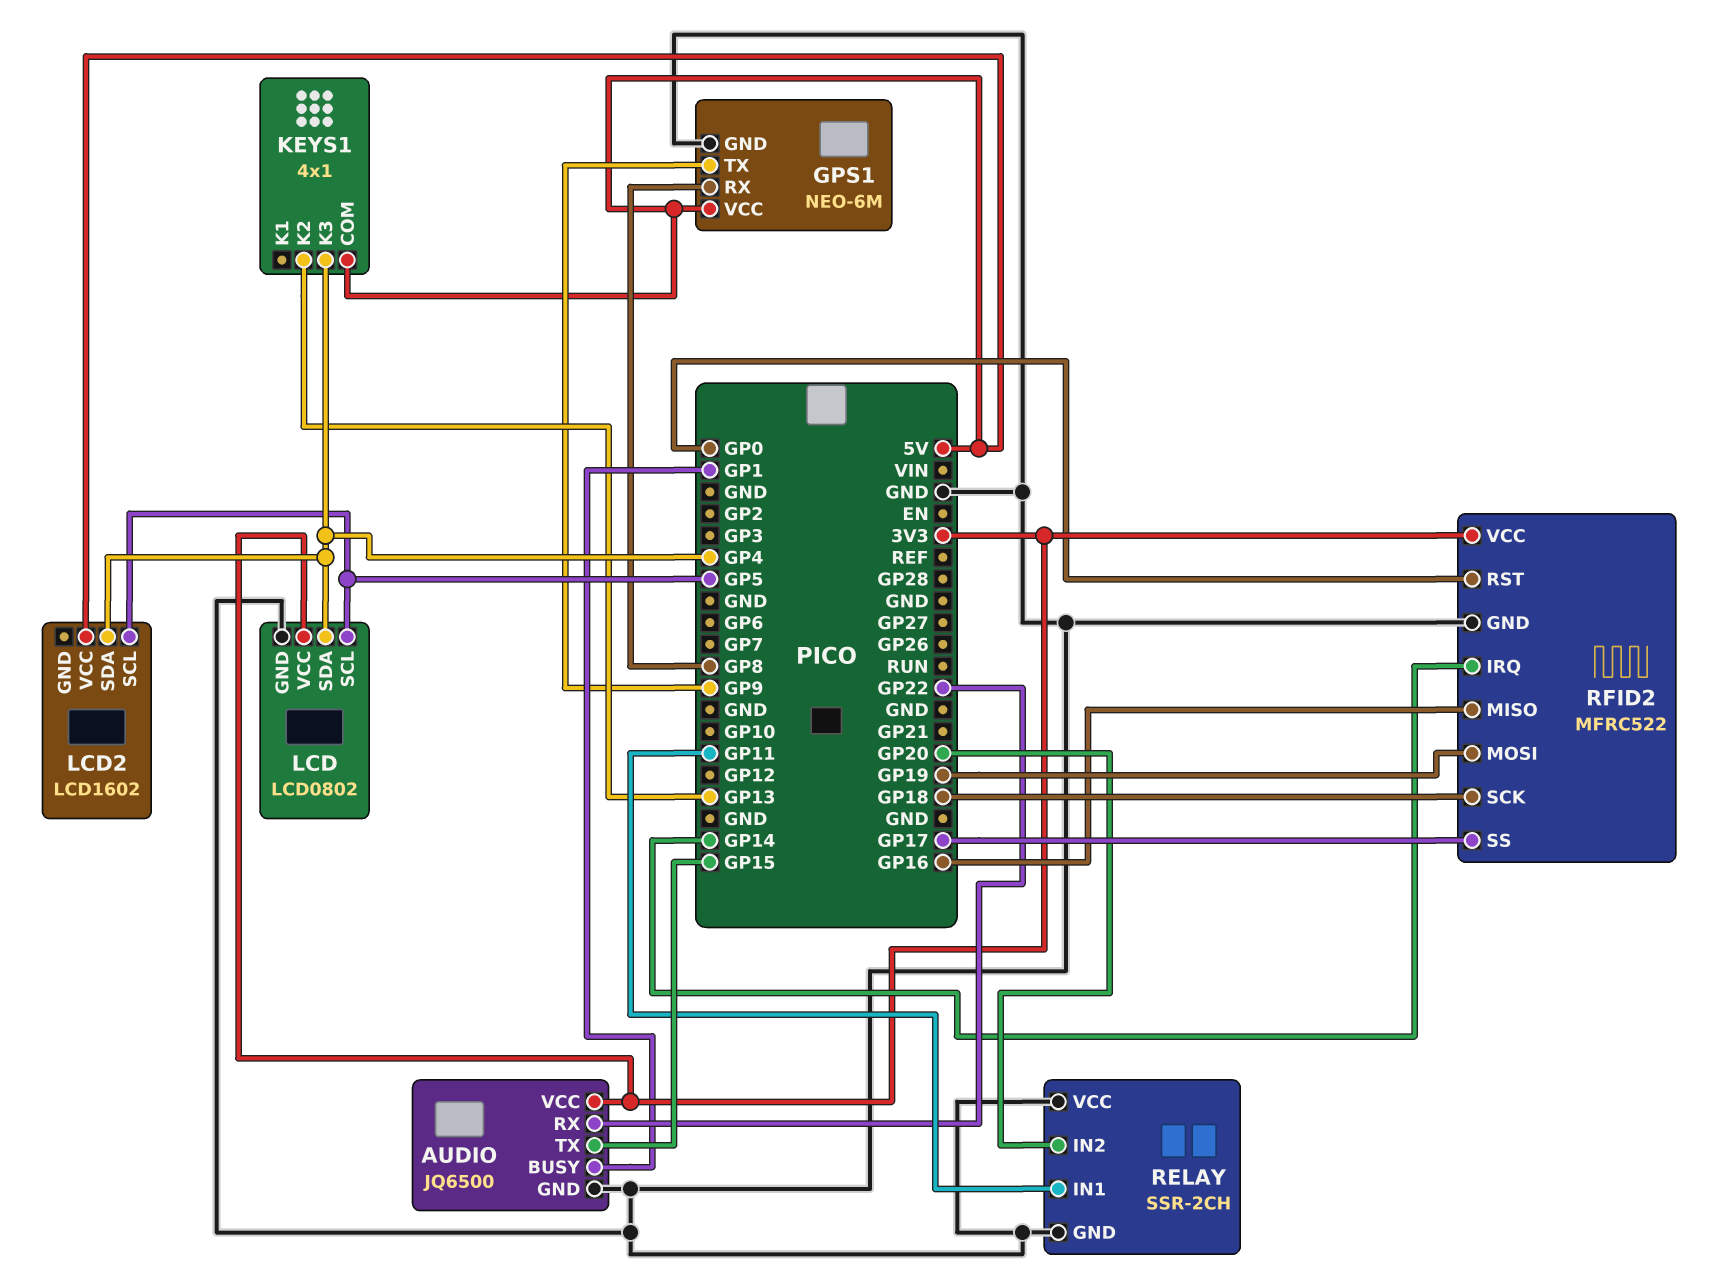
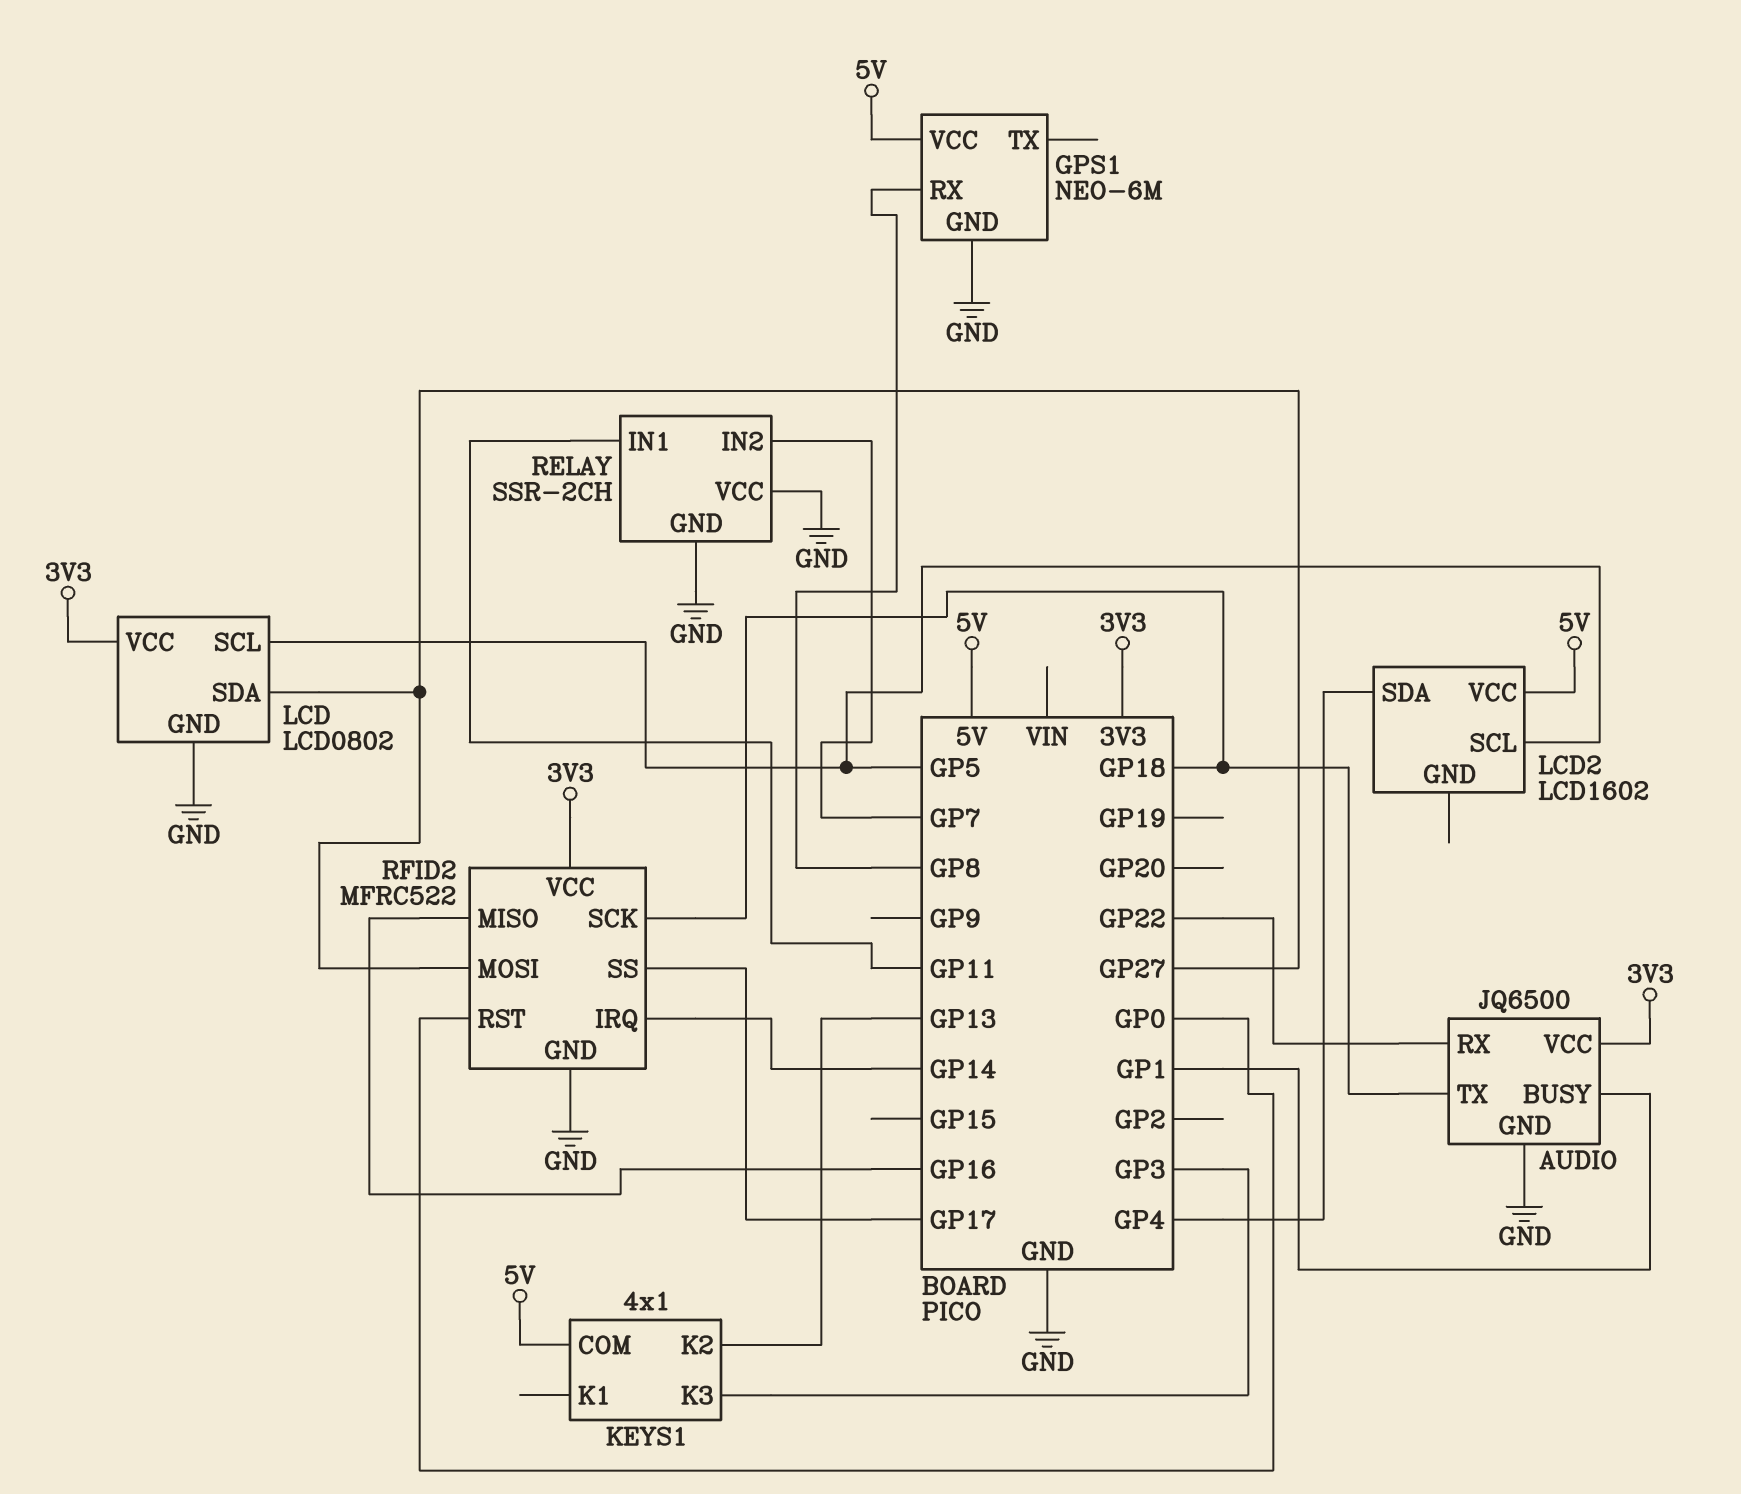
AUDIO pin TX: GP15 -> GP18
GPS1 pin TX: GP9 -> none
KEYS1 pin K3: GP4 -> GP3
LCD pin SDA: GP4 -> GP27
RELAY pin IN2: GP20 -> GP7
RFID2 pin MOSI: GP19 -> GP27

